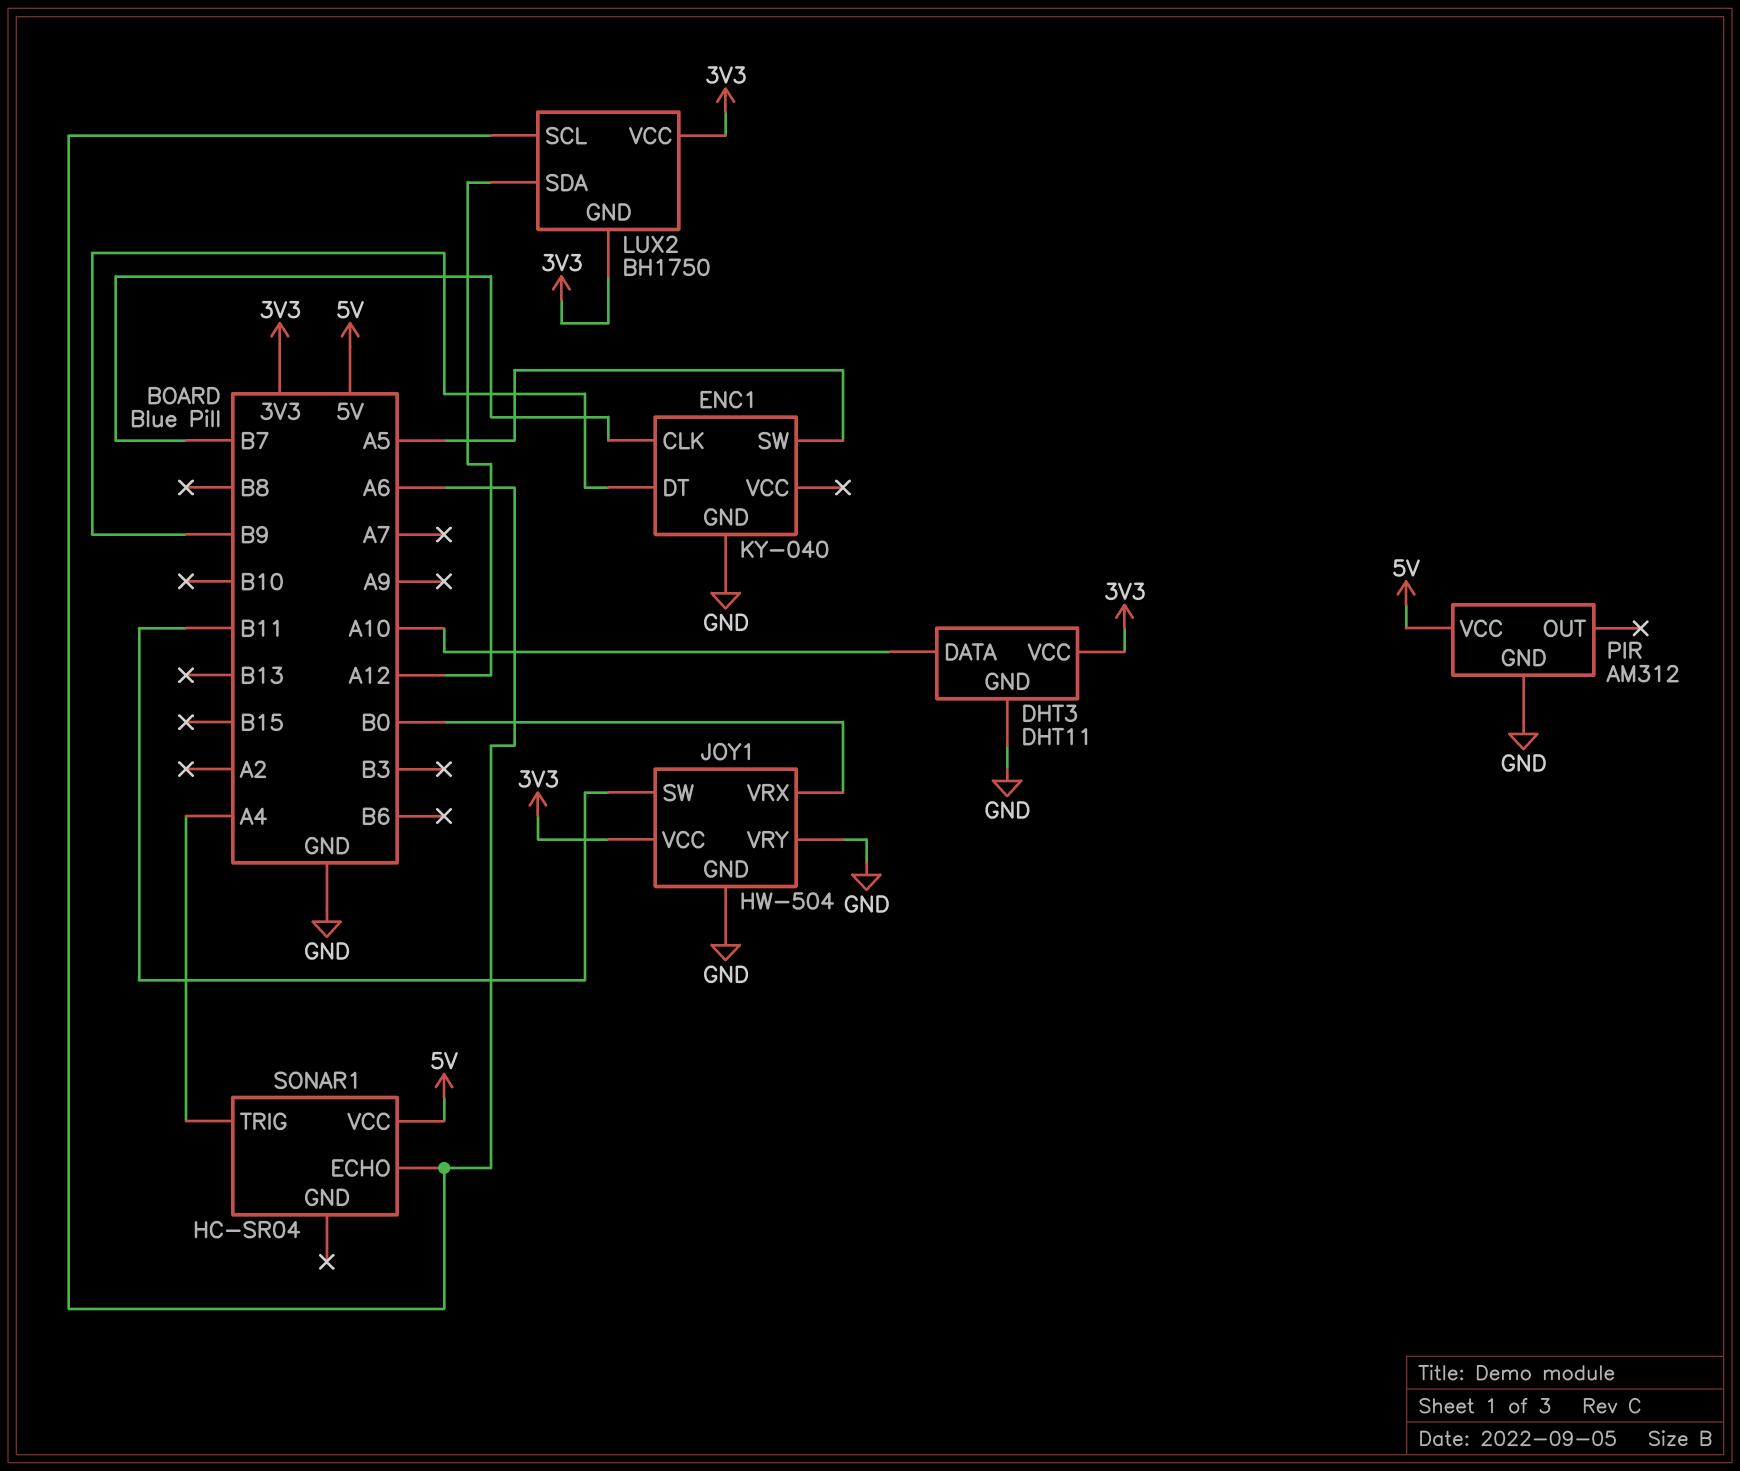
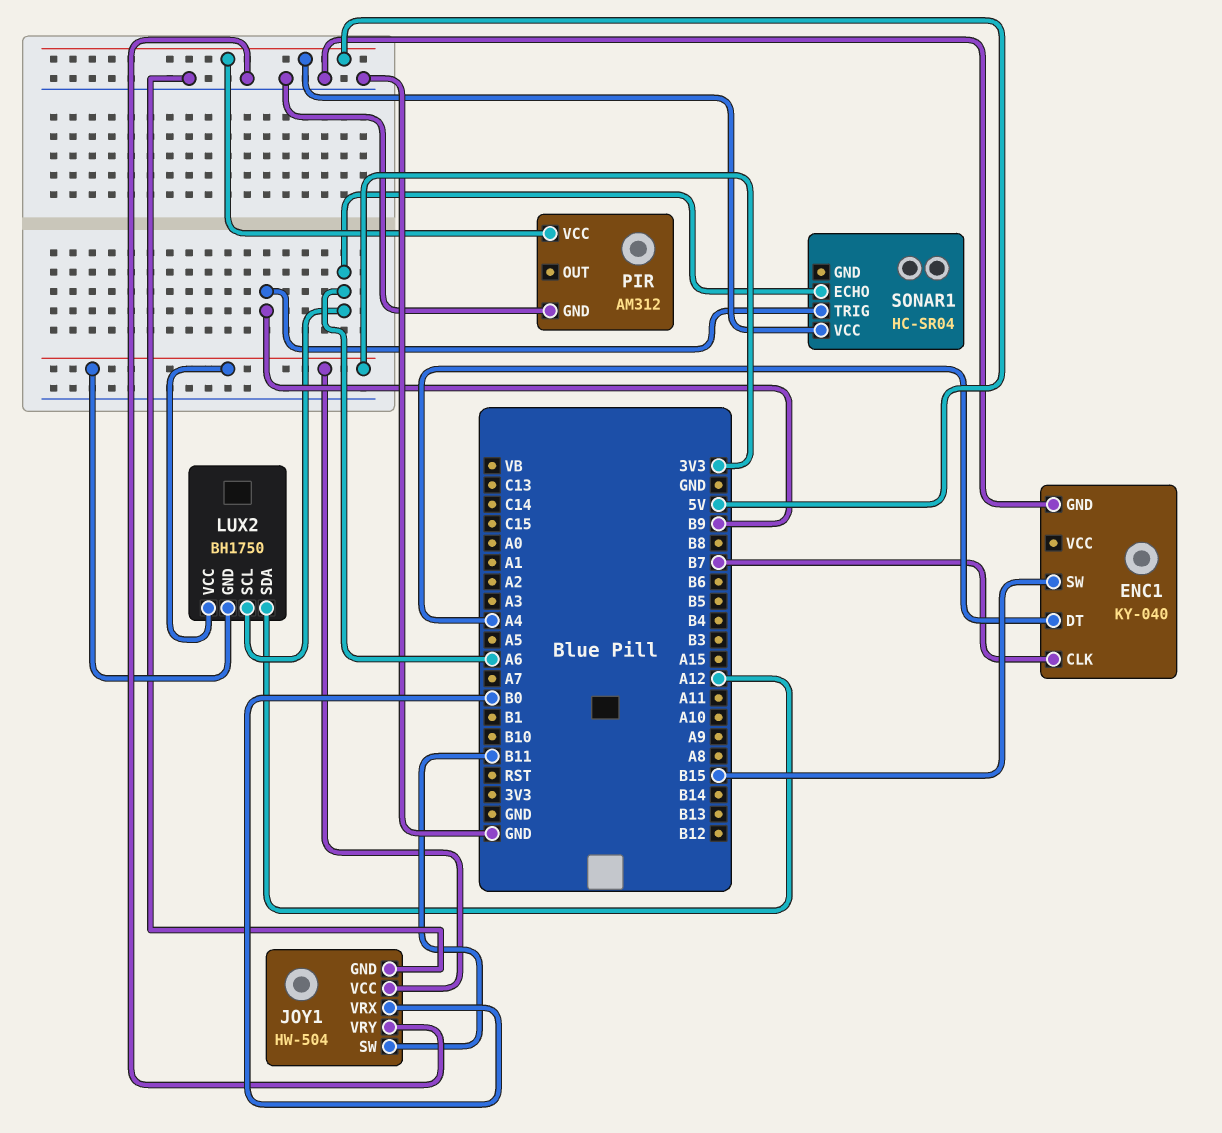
DHT3: DHT11 -> none
DHT3 pin DATA: A10 -> none
DHT3 pin GND: GND -> none
DHT3 pin VCC: 3V3 -> none
ENC1 pin DT: B9 -> A4
ENC1 pin SW: A5 -> B15
SONAR1 pin TRIG: A4 -> B9

